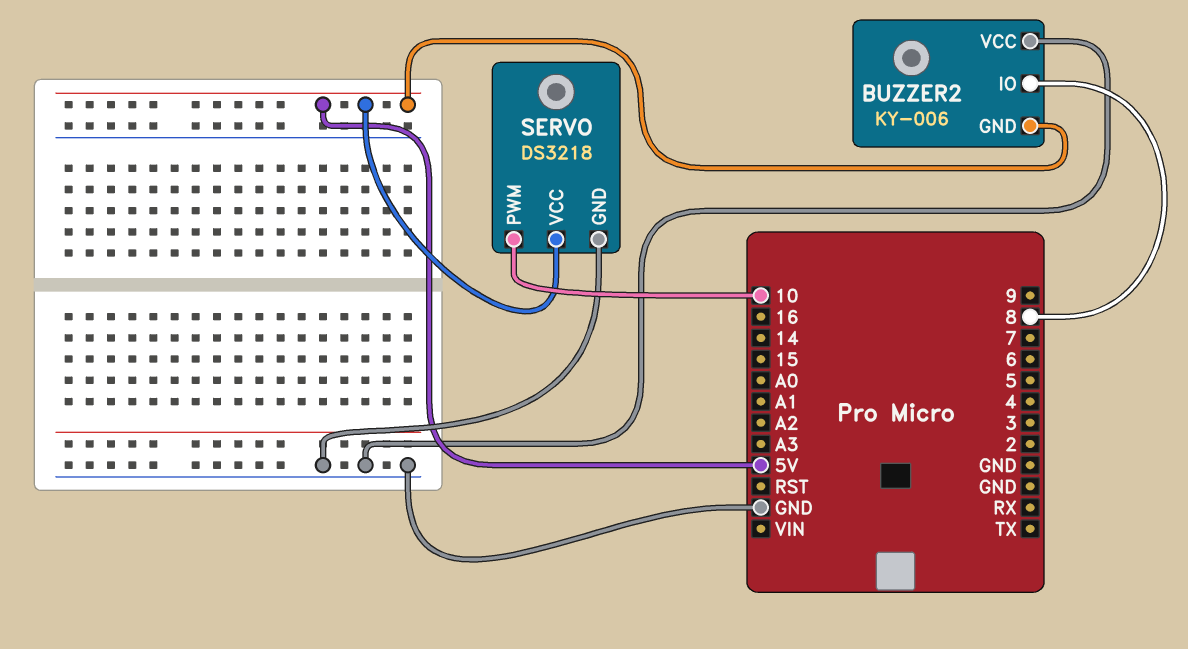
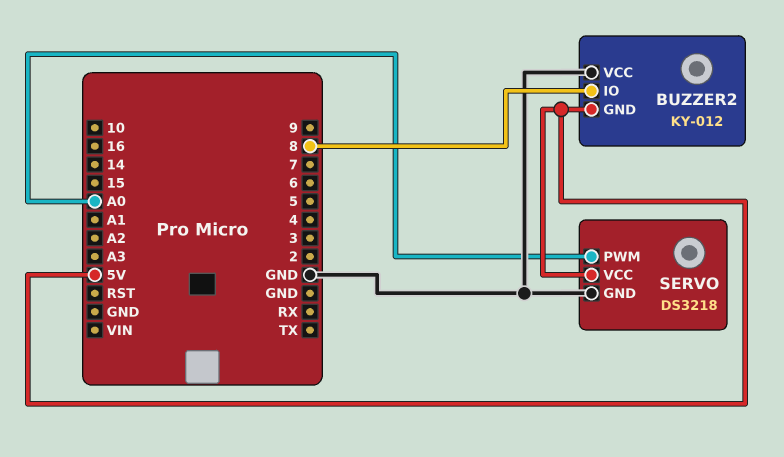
BUZZER2: KY-006 -> KY-012
SERVO pin PWM: 10 -> A0

